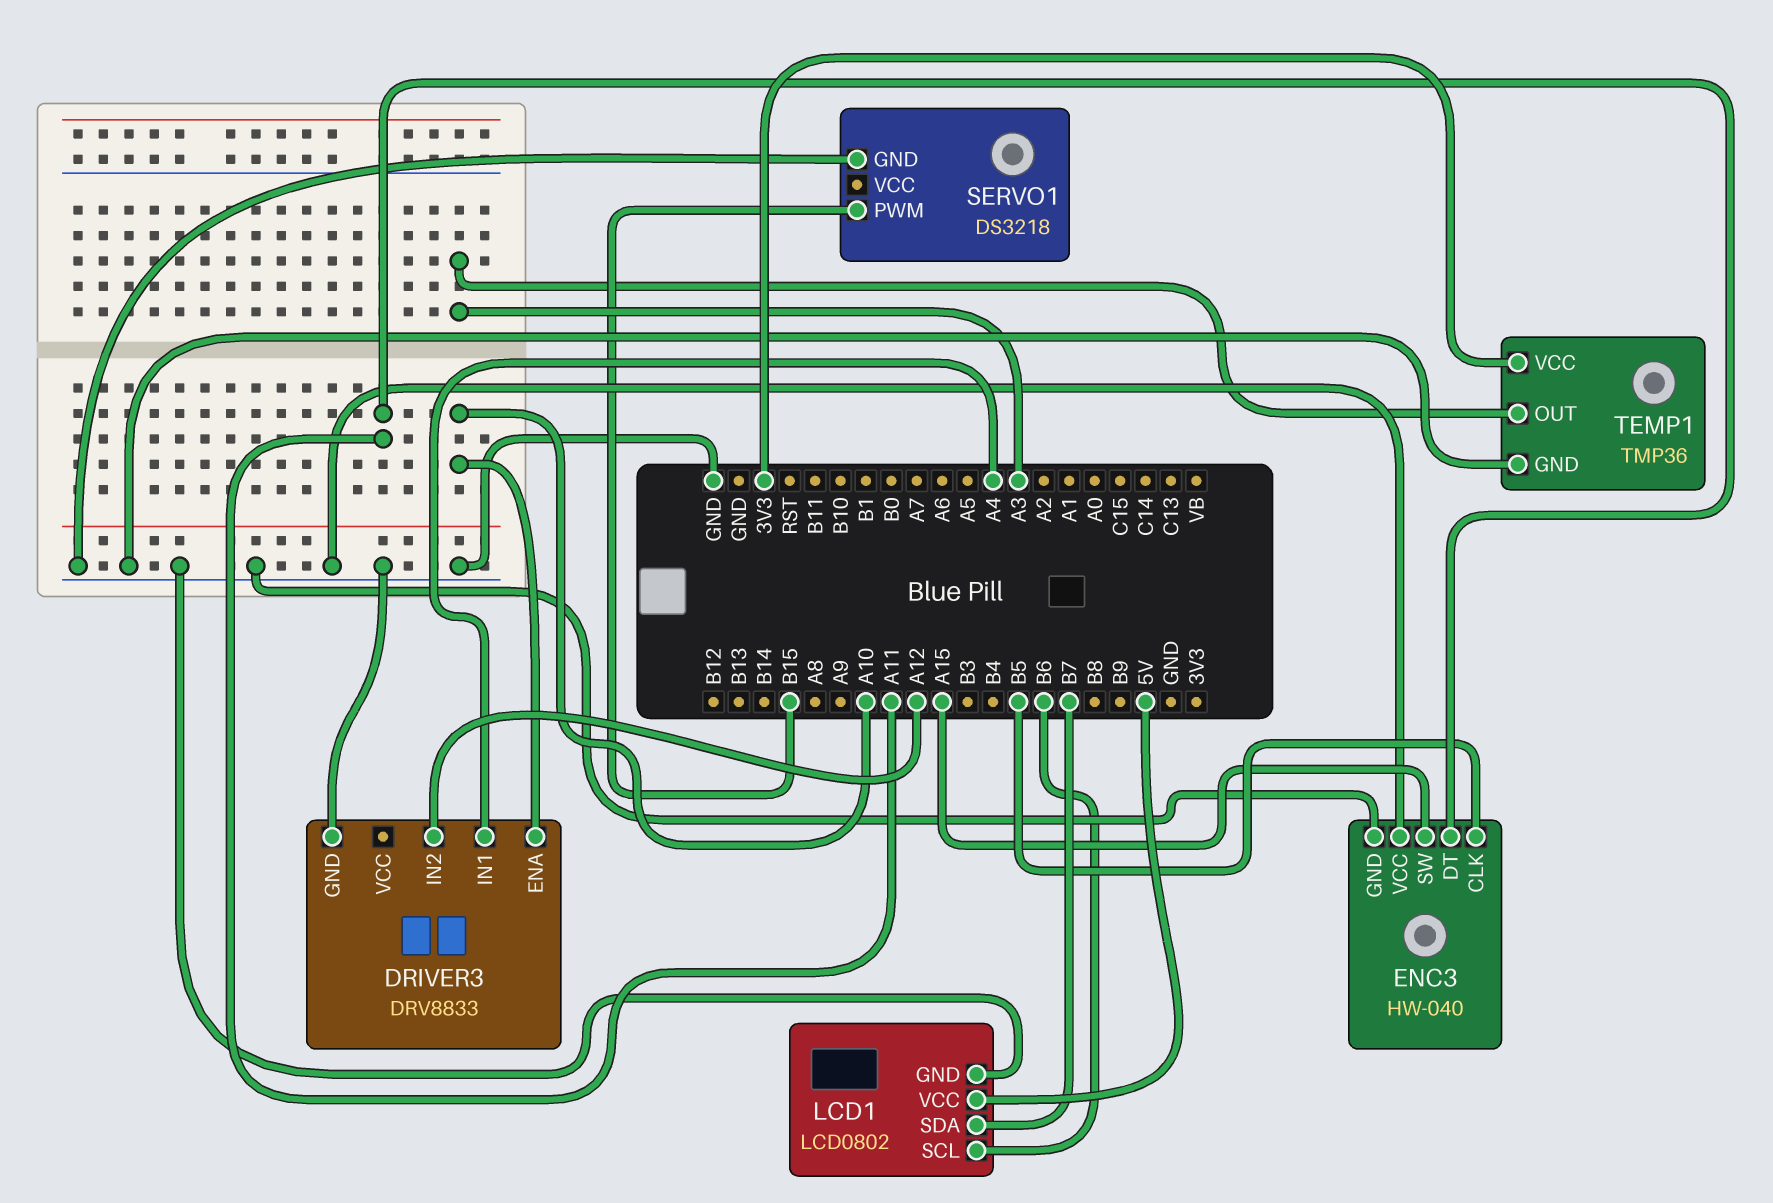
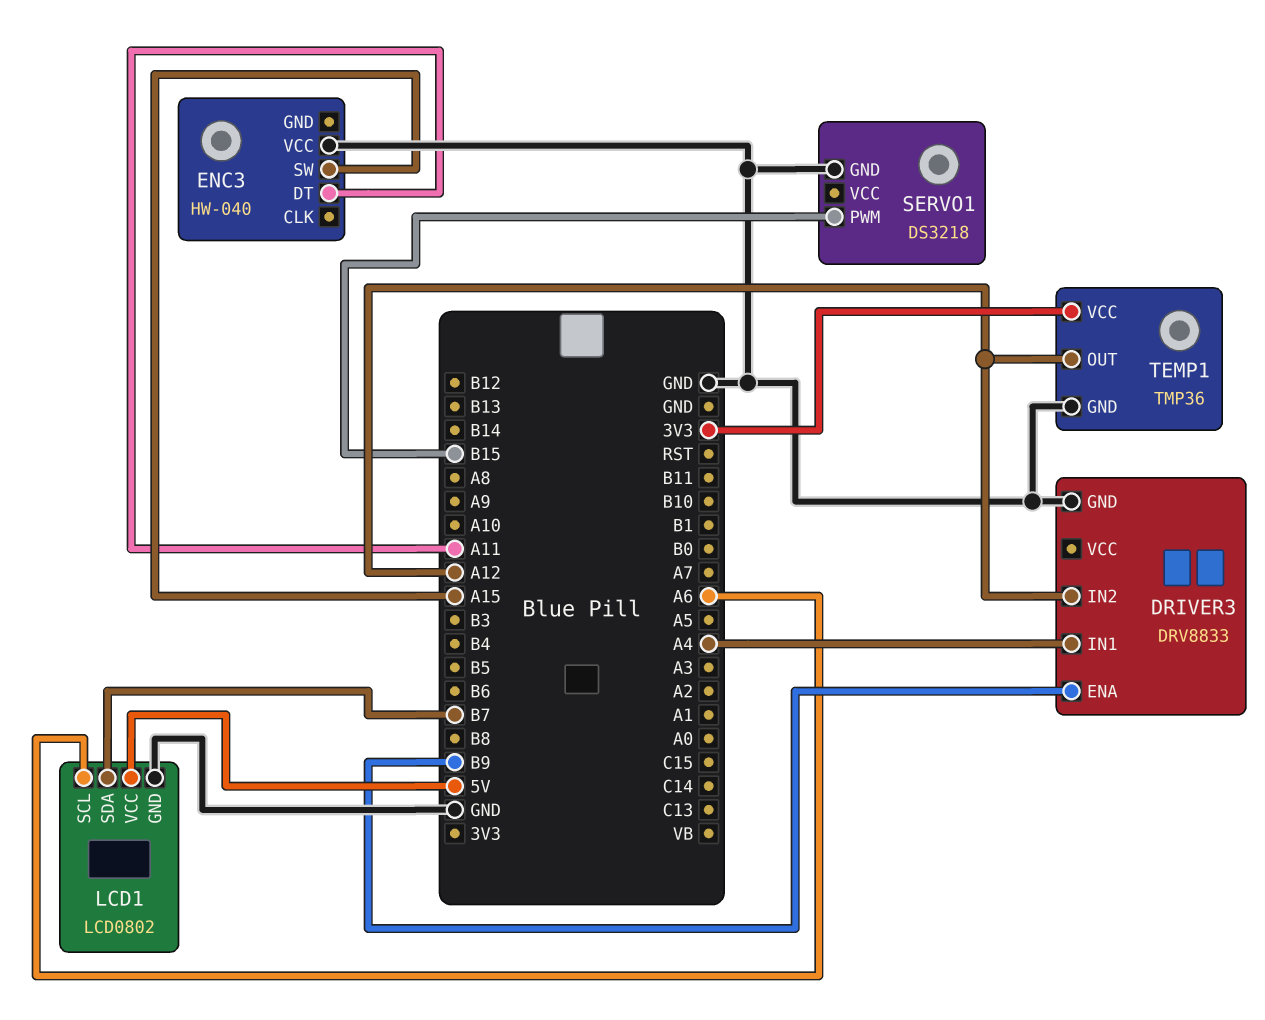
DRIVER3 pin ENA: A10 -> B9
ENC3 pin CLK: B5 -> none
ENC3 pin GND: GND -> none
LCD1 pin SCL: B6 -> A6
TEMP1 pin OUT: A3 -> A12

